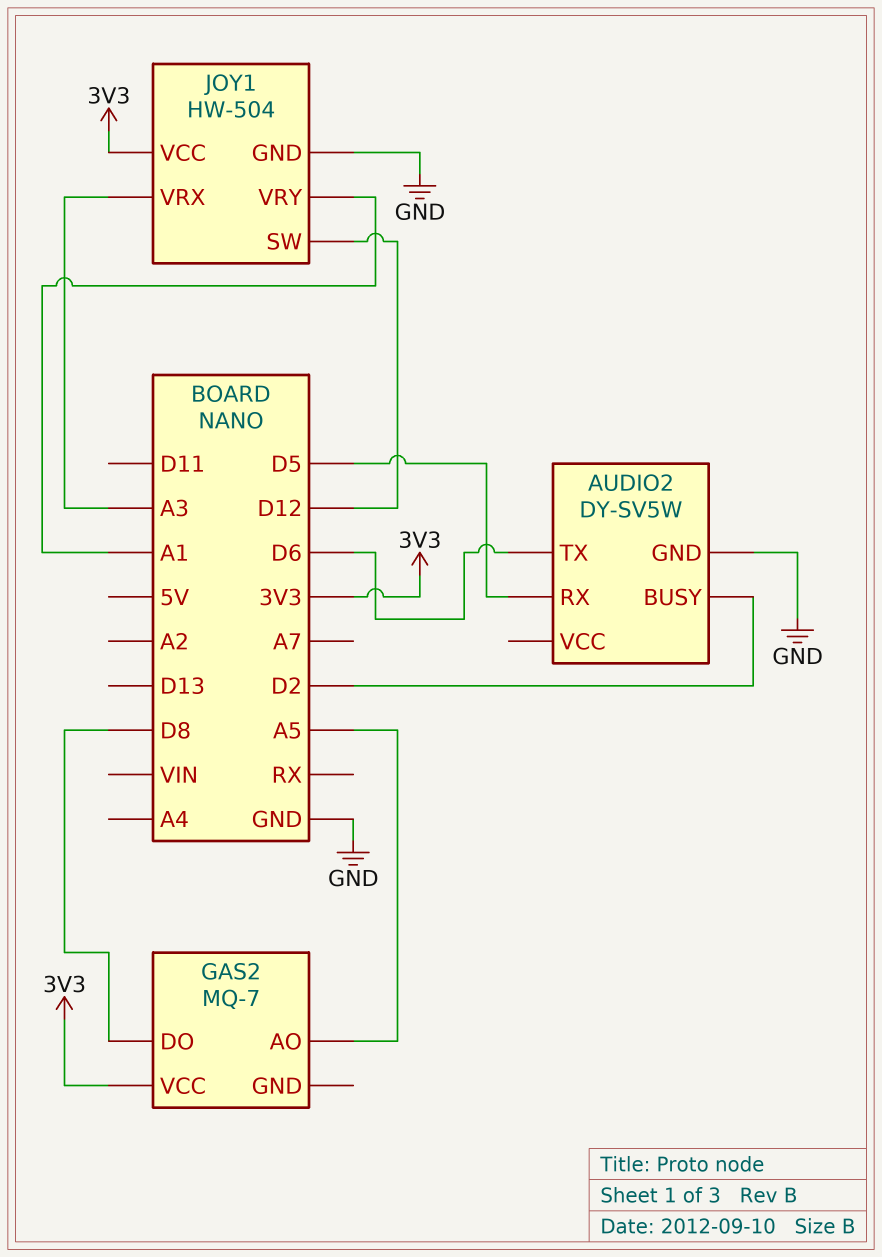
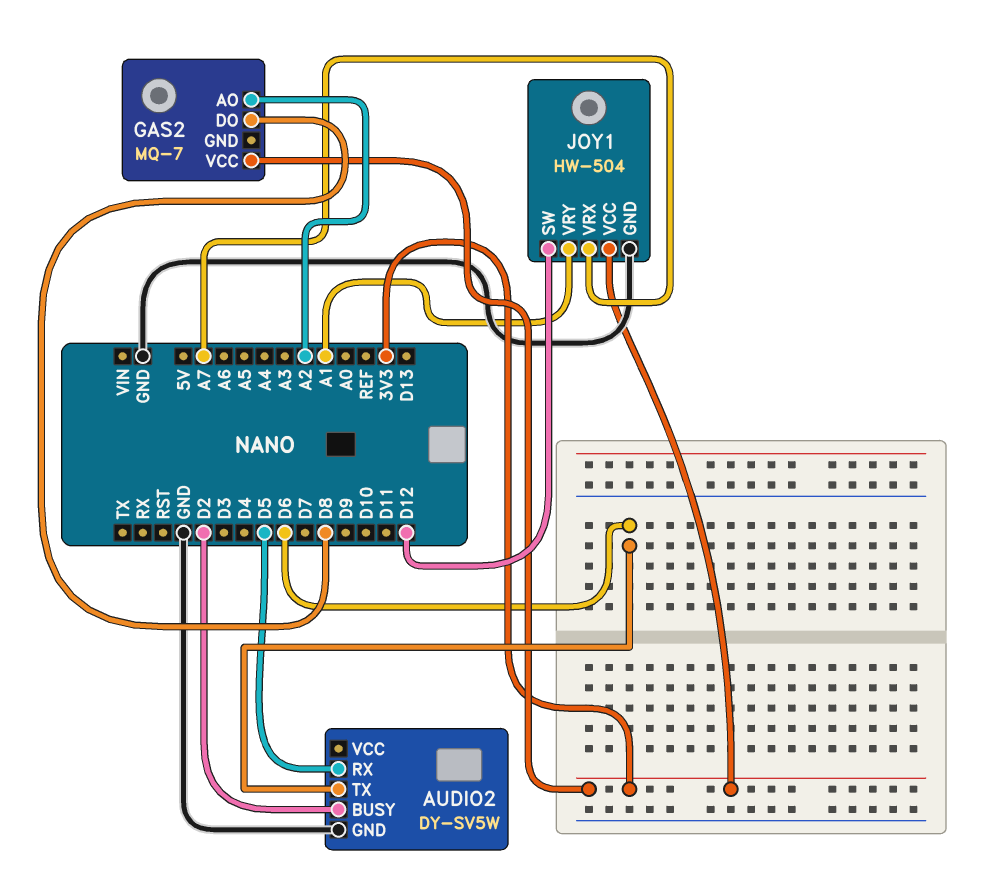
GAS2 pin AO: A5 -> A2
JOY1 pin VRX: A3 -> A7

